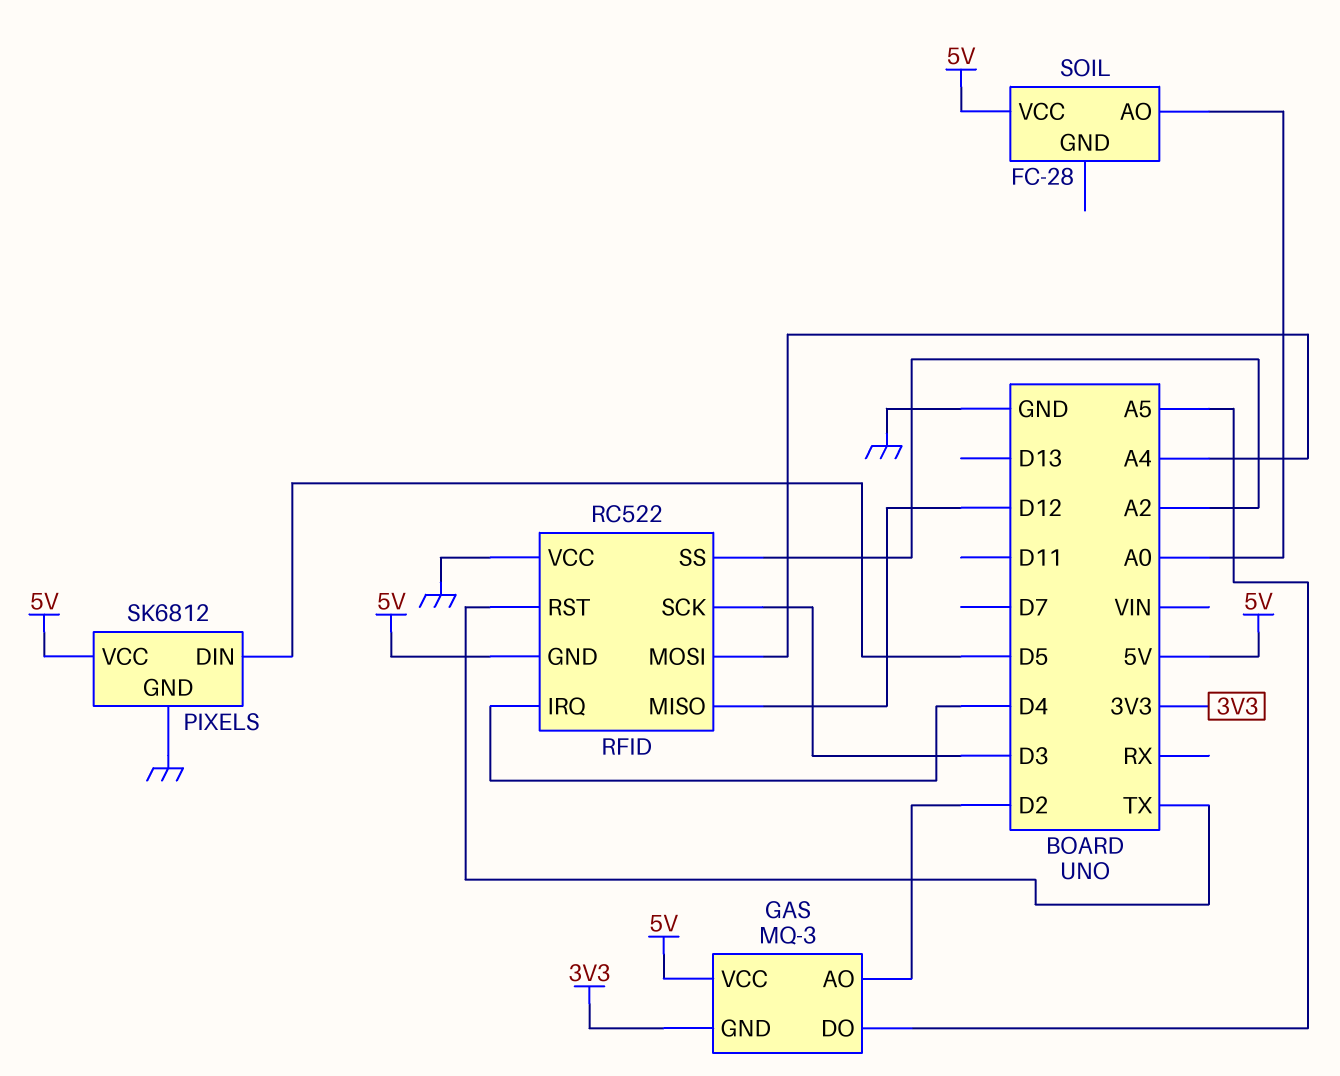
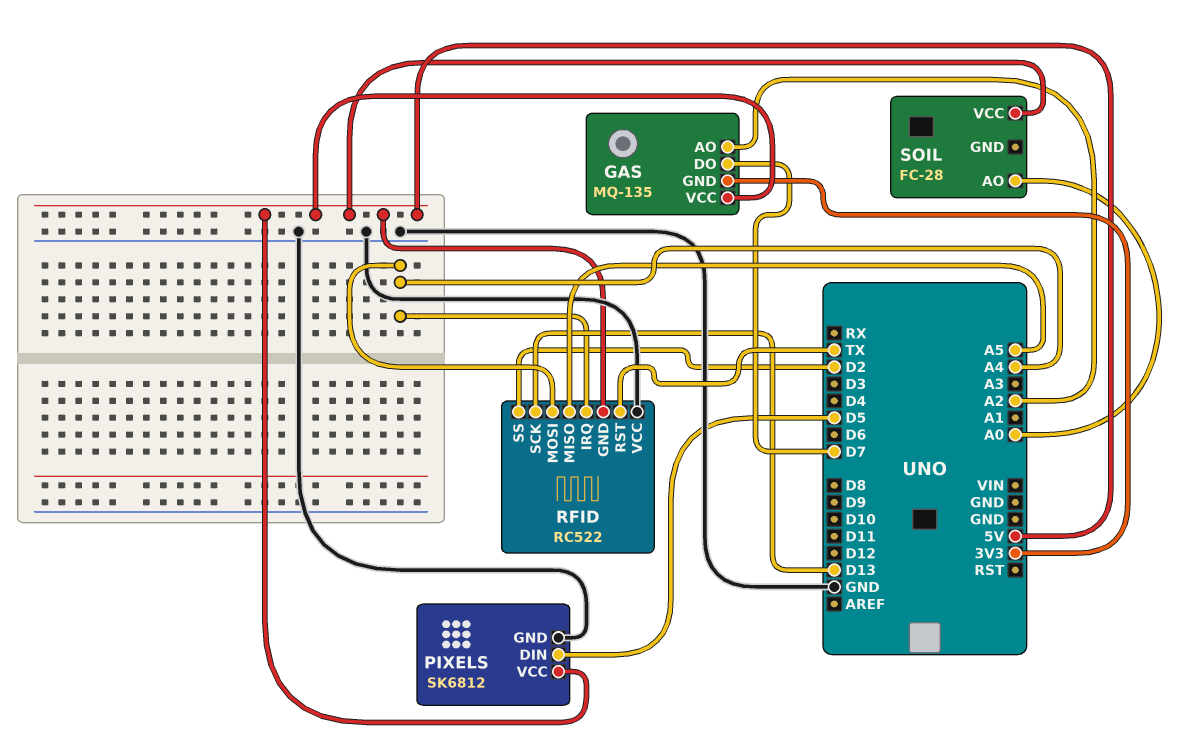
GAS: MQ-3 -> MQ-135
GAS pin AO: D2 -> A2
GAS pin DO: A5 -> D7
RFID pin IRQ: D4 -> A4
RFID pin MISO: D12 -> A5
RFID pin SCK: D3 -> D13
RFID pin SS: A2 -> D2

